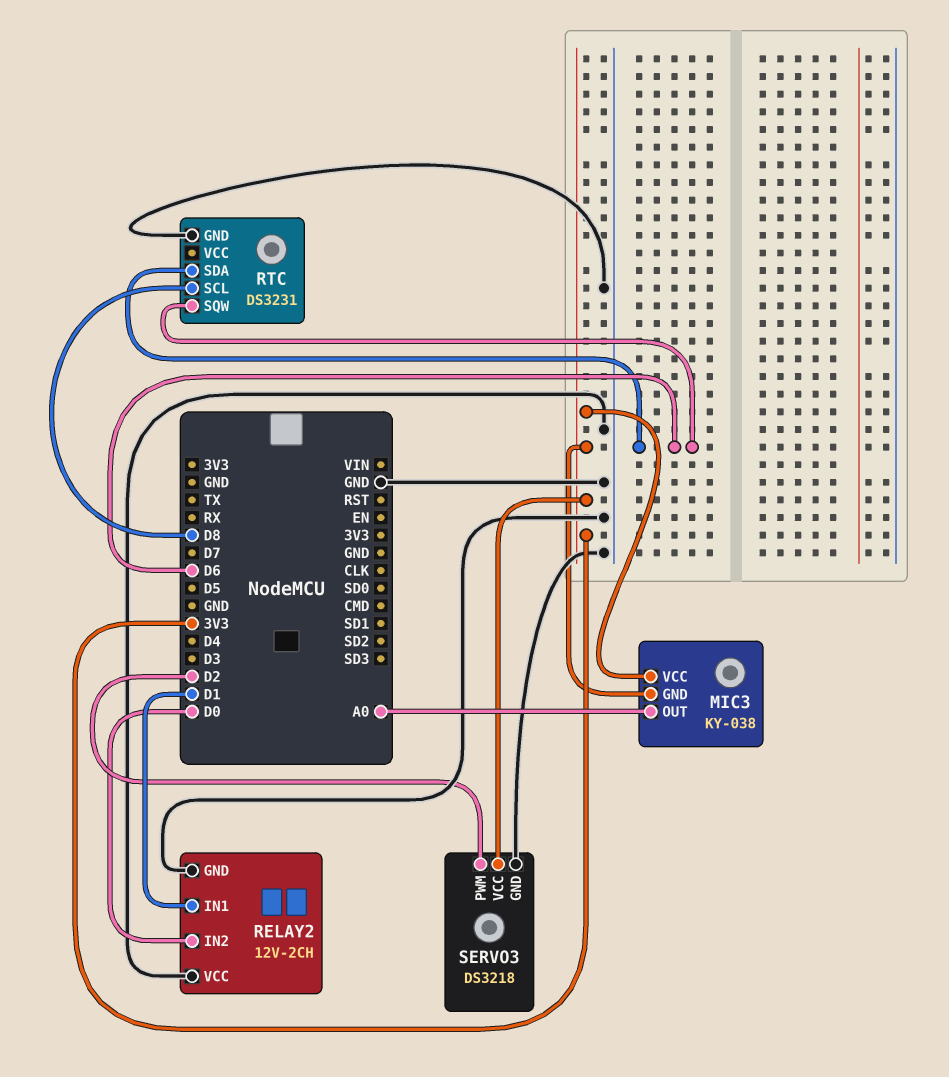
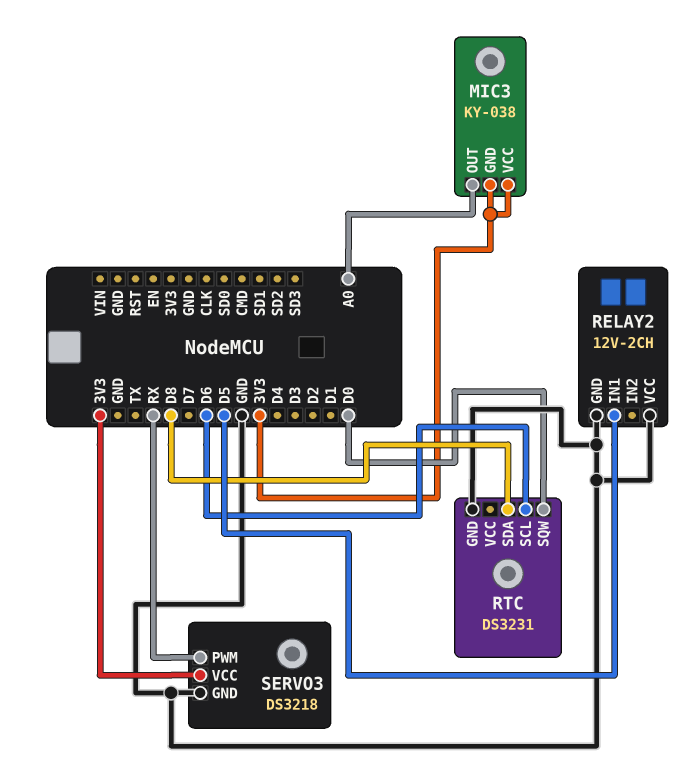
RELAY2 pin IN1: D1 -> D5
RELAY2 pin IN2: D0 -> none
RTC pin SCL: D8 -> D6
RTC pin SDA: D6 -> D8
RTC pin SQW: D6 -> D0
SERVO3 pin PWM: D2 -> RX

